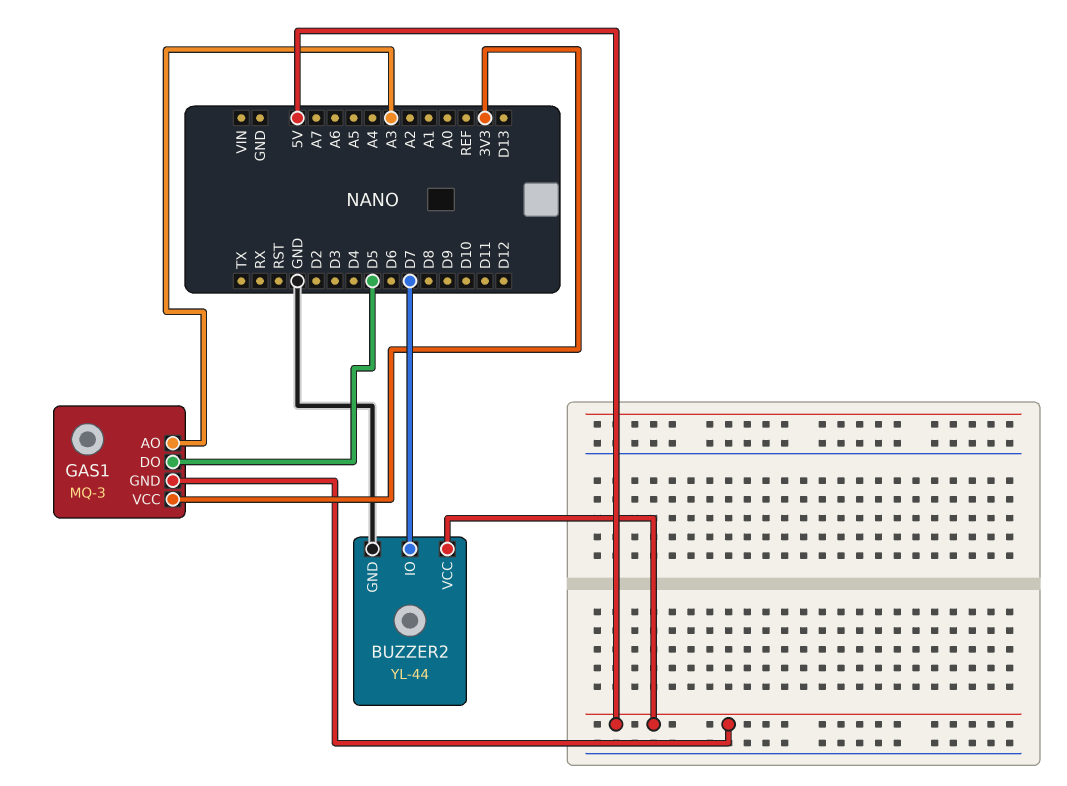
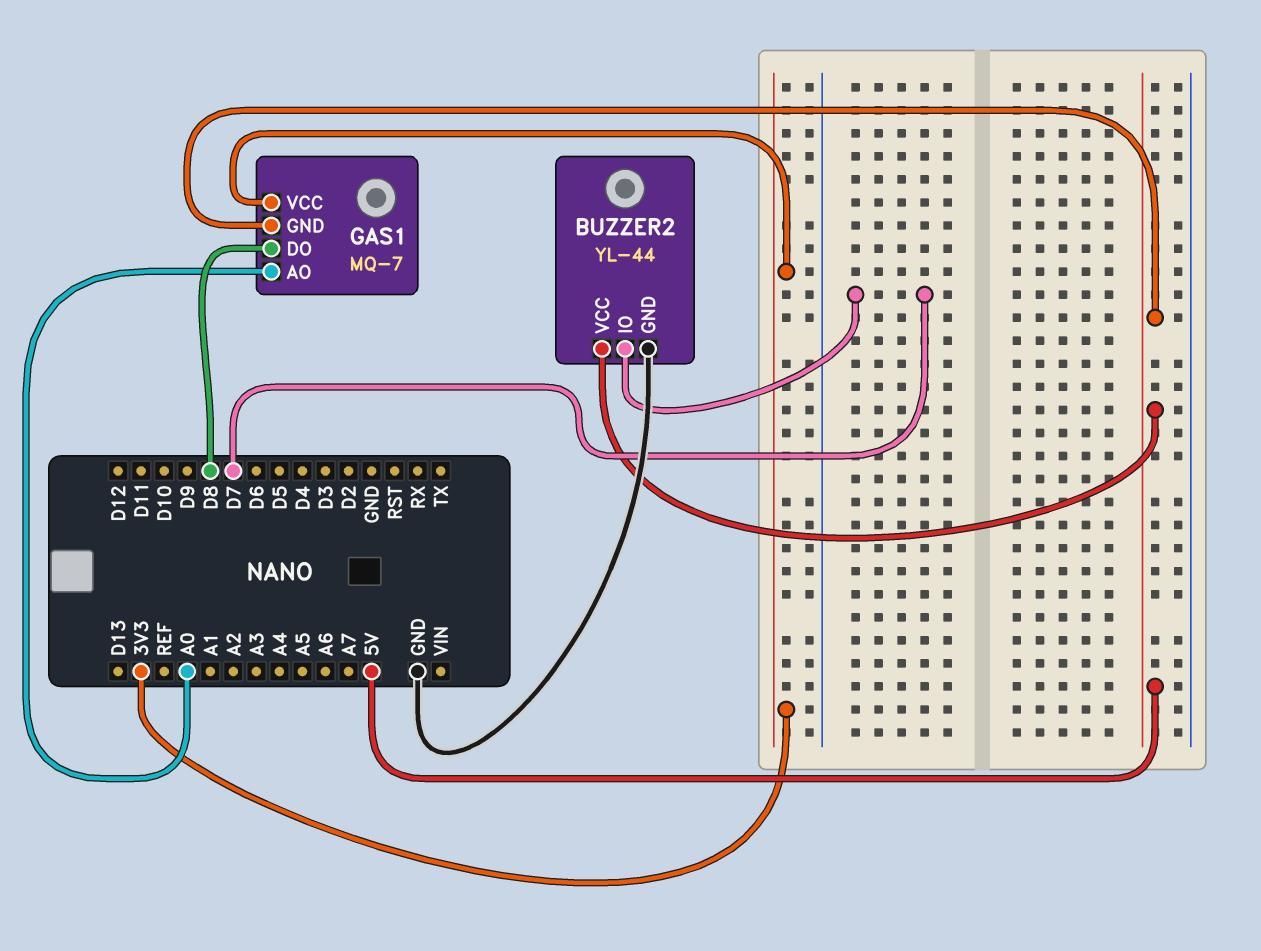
GAS1: MQ-3 -> MQ-7
GAS1 pin AO: A3 -> A0
GAS1 pin DO: D5 -> D8

